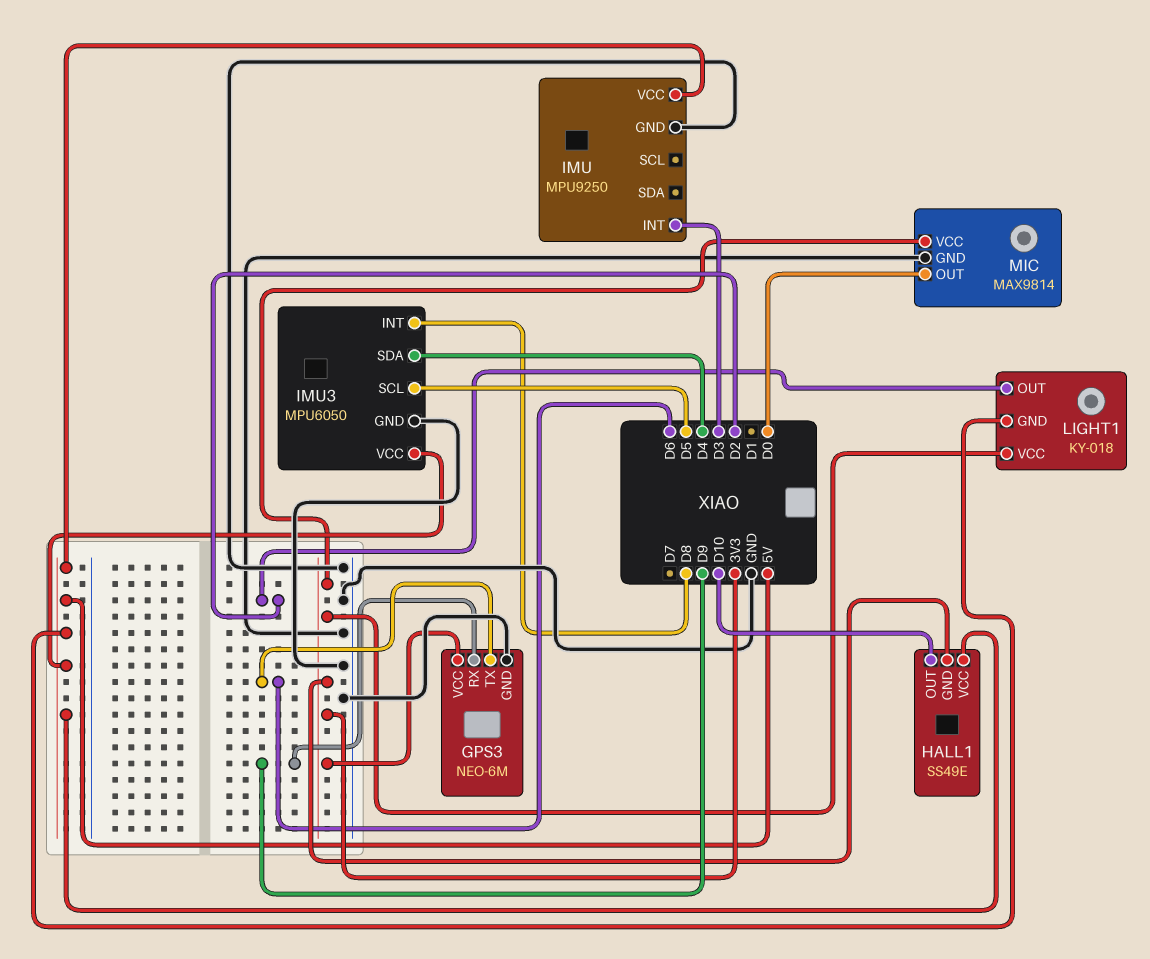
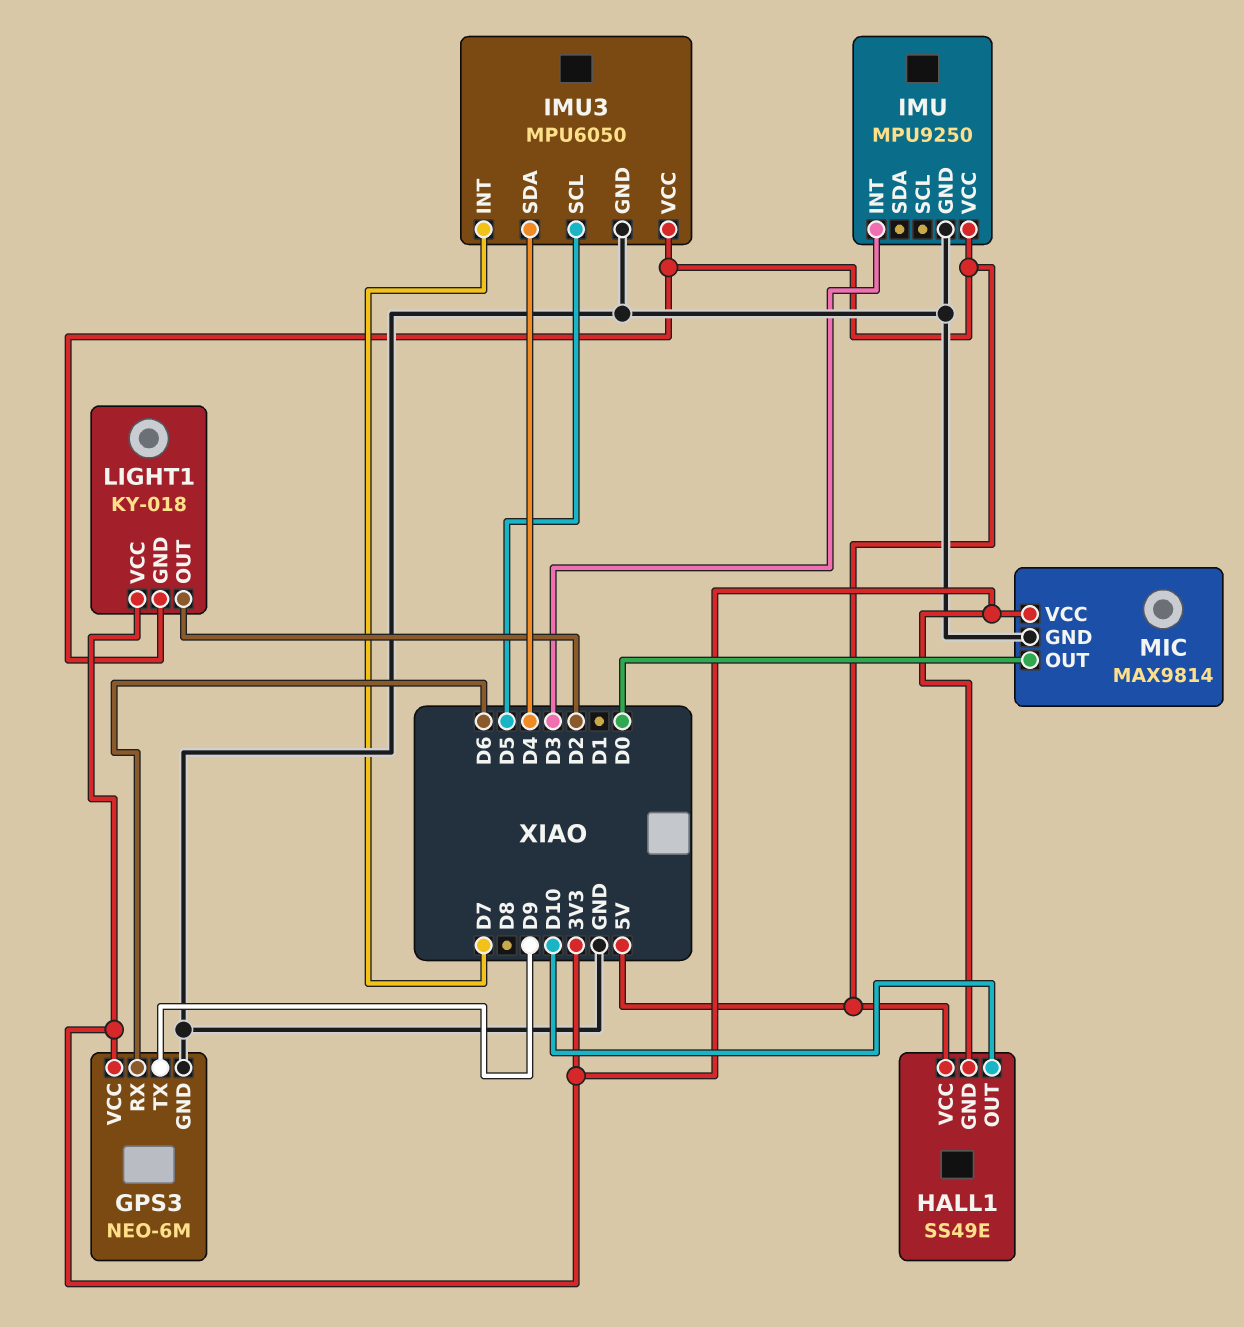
GPS3 pin RX: D9 -> D6
GPS3 pin TX: D6 -> D9
IMU3 pin INT: D8 -> D7

